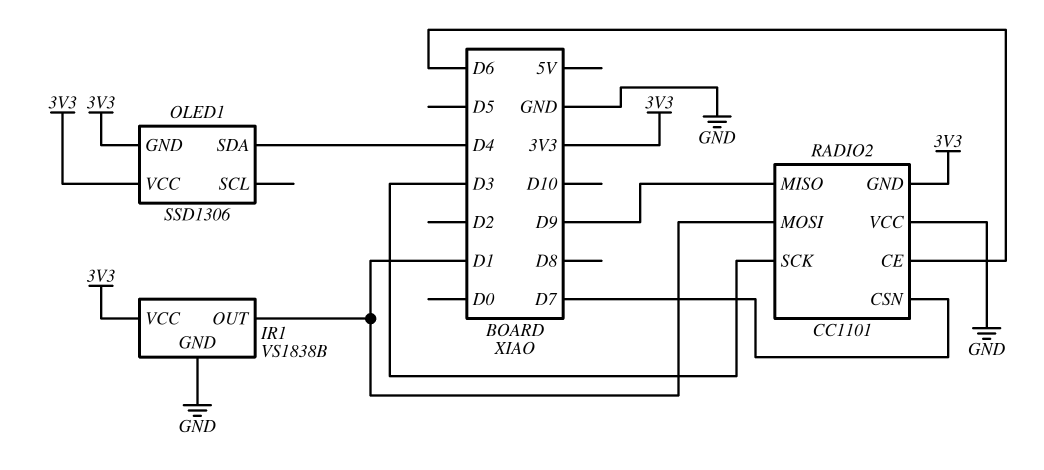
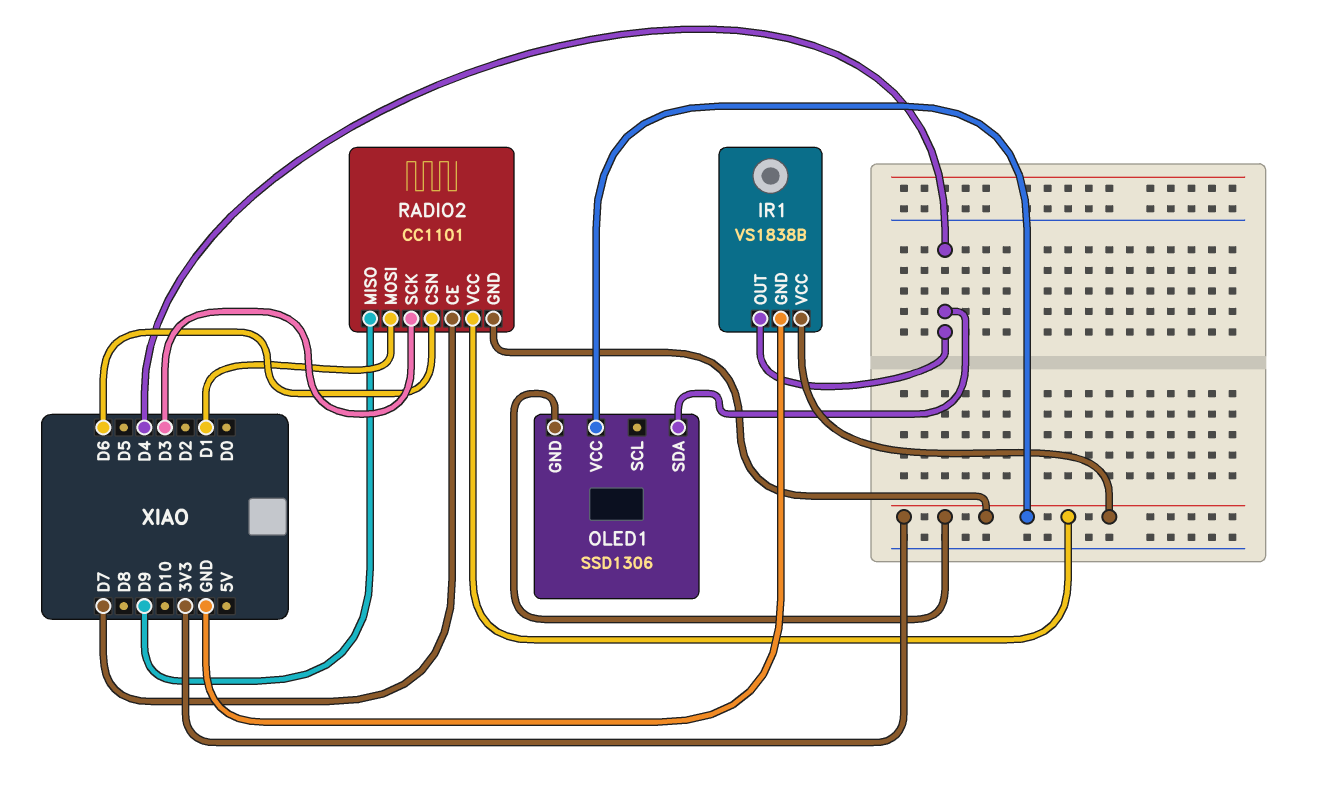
IR1 pin OUT: D1 -> D4
RADIO2 pin CE: D6 -> D7
RADIO2 pin CSN: D7 -> D6
RADIO2 pin VCC: GND -> 3V3

